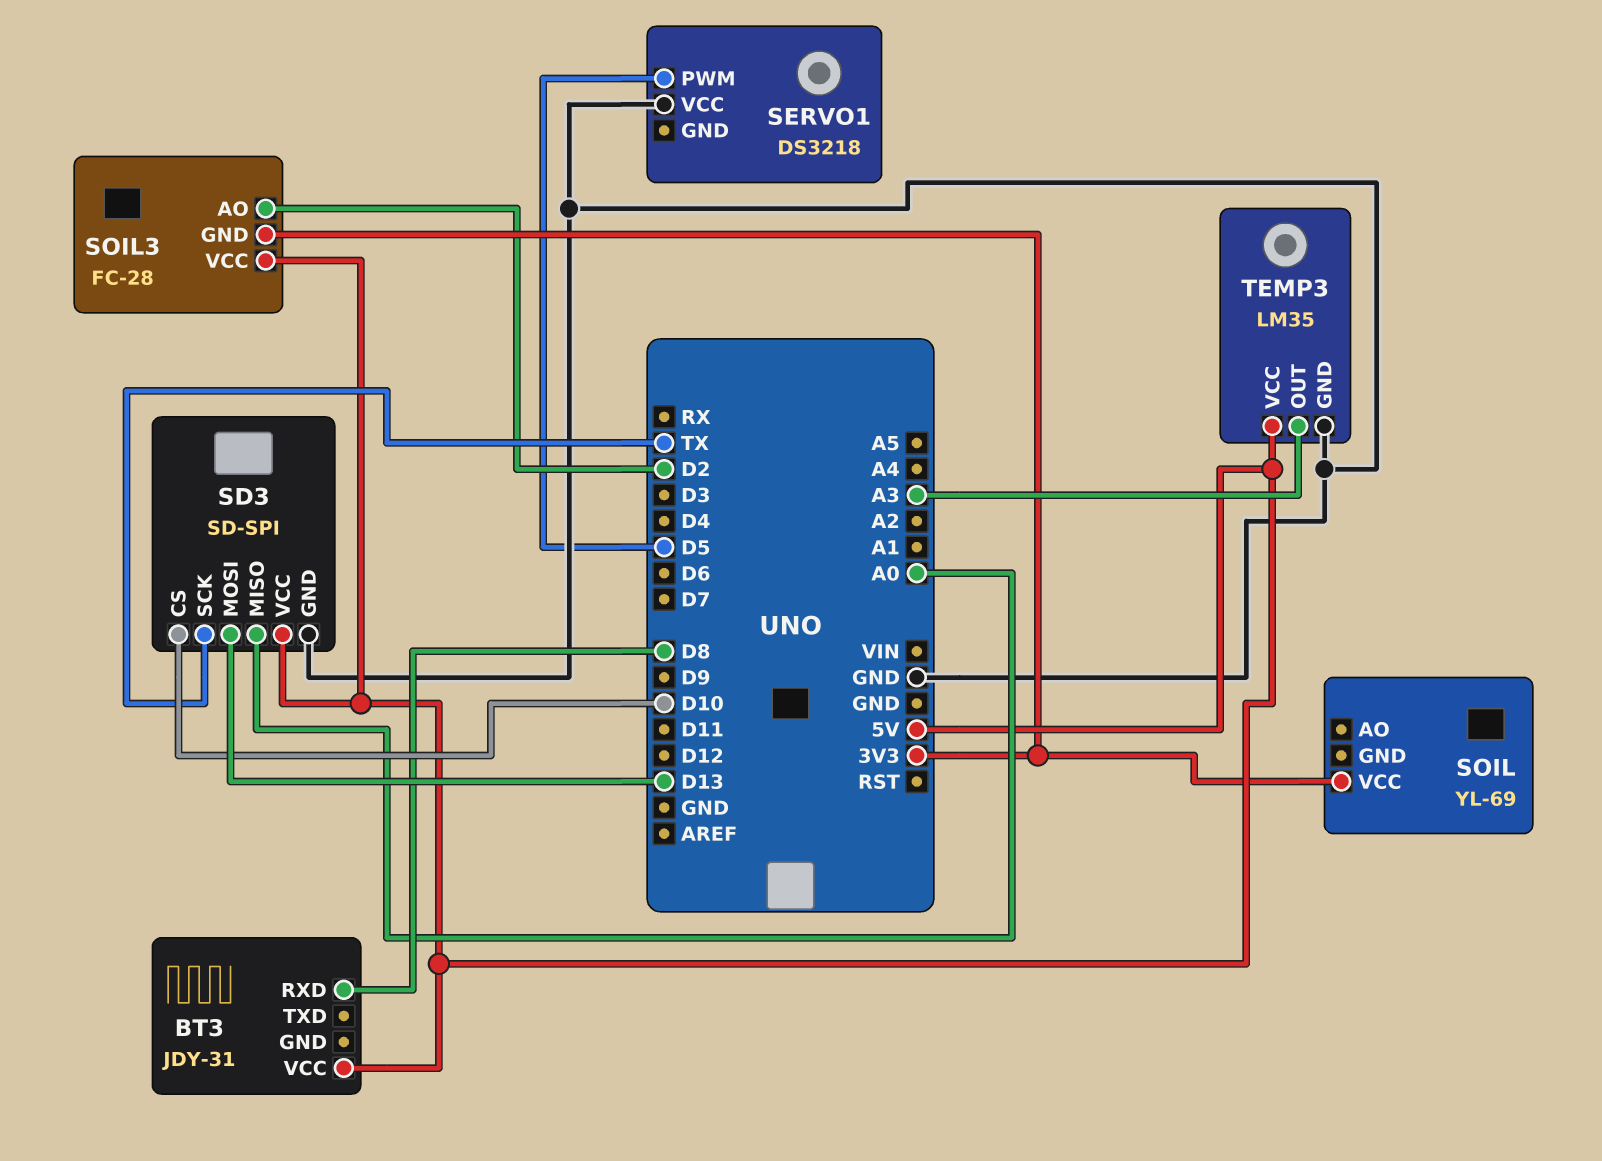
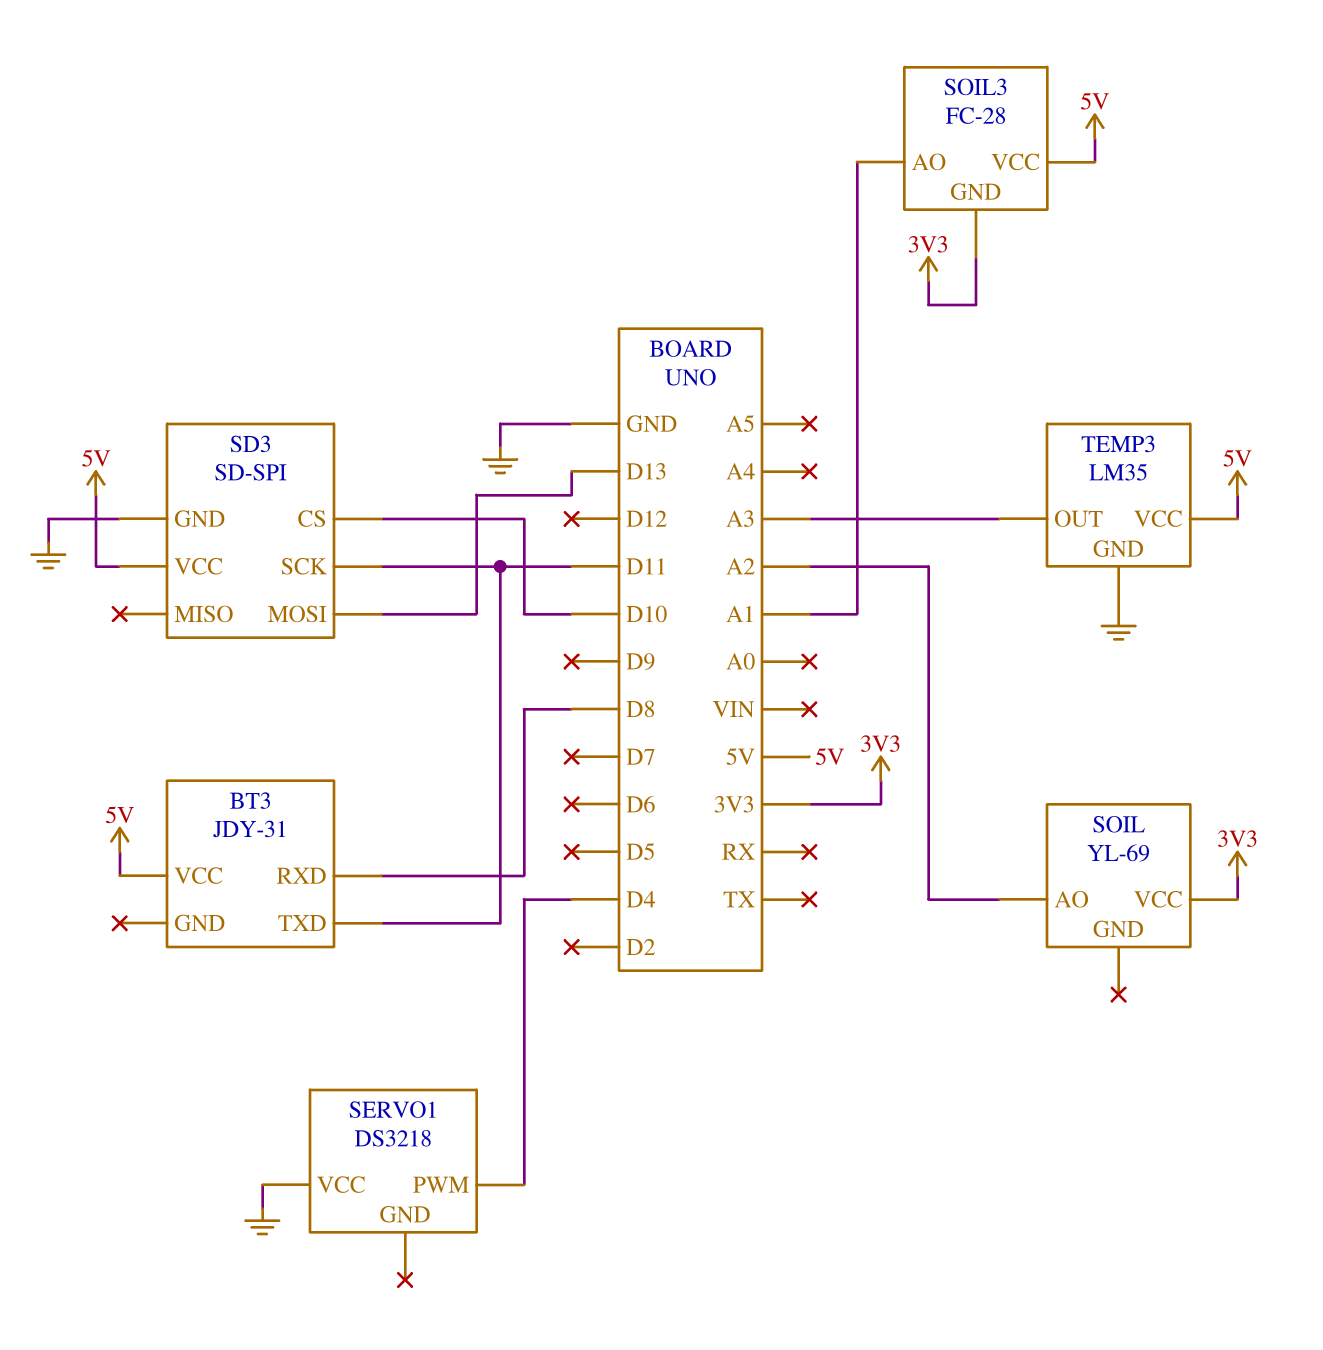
BT3 pin TXD: none -> D11
SD3 pin MISO: A0 -> none
SD3 pin SCK: TX -> D11
SERVO1 pin PWM: D5 -> D4
SOIL pin AO: none -> A2
SOIL3 pin AO: D2 -> A1

